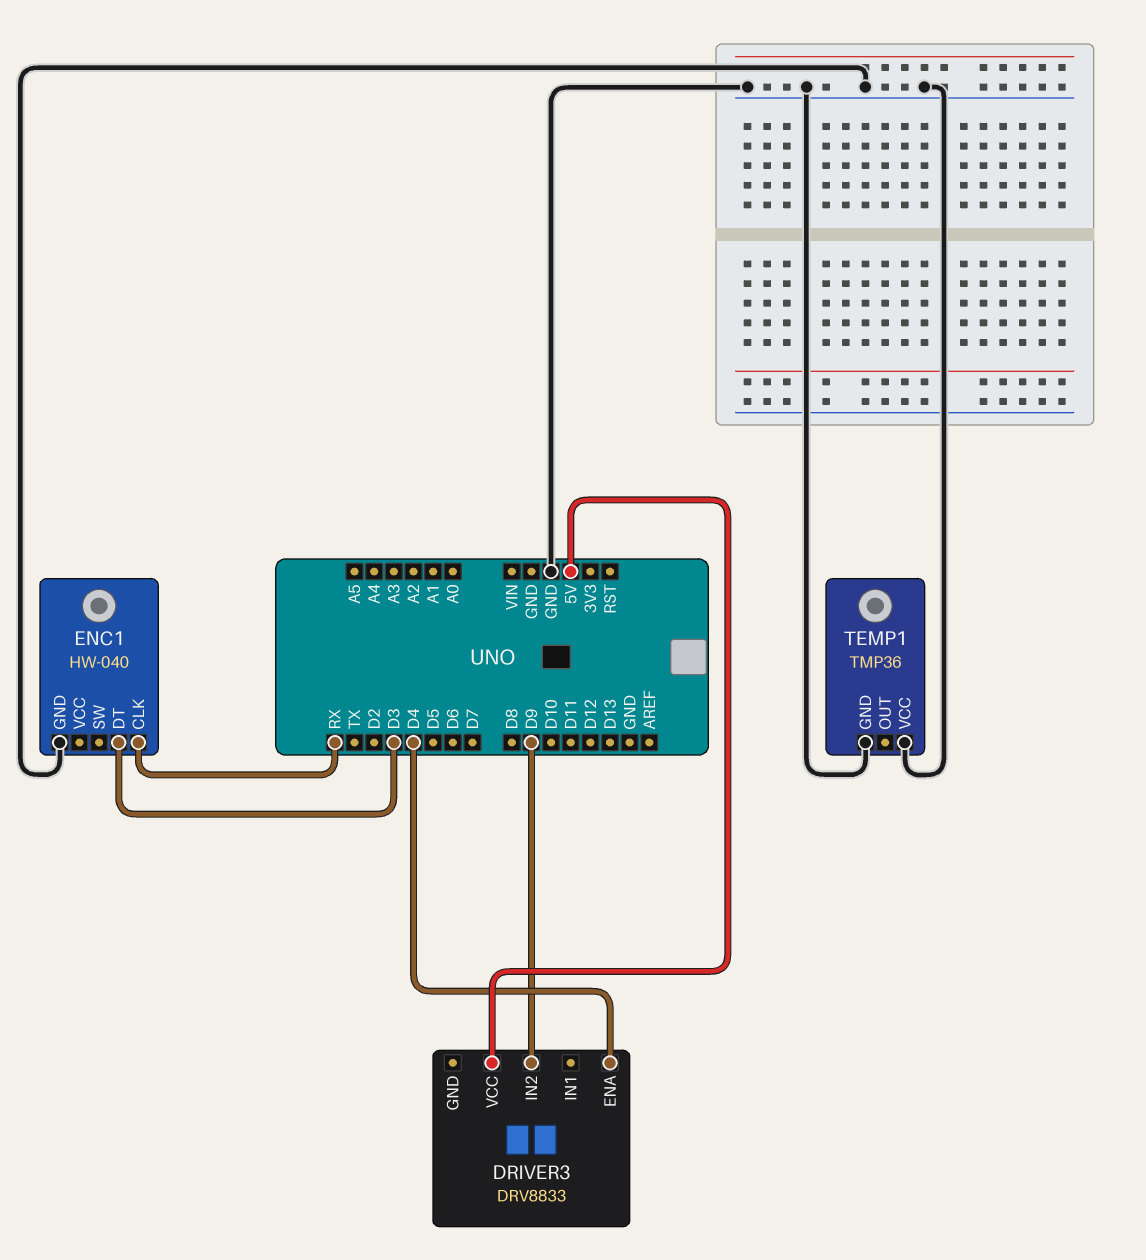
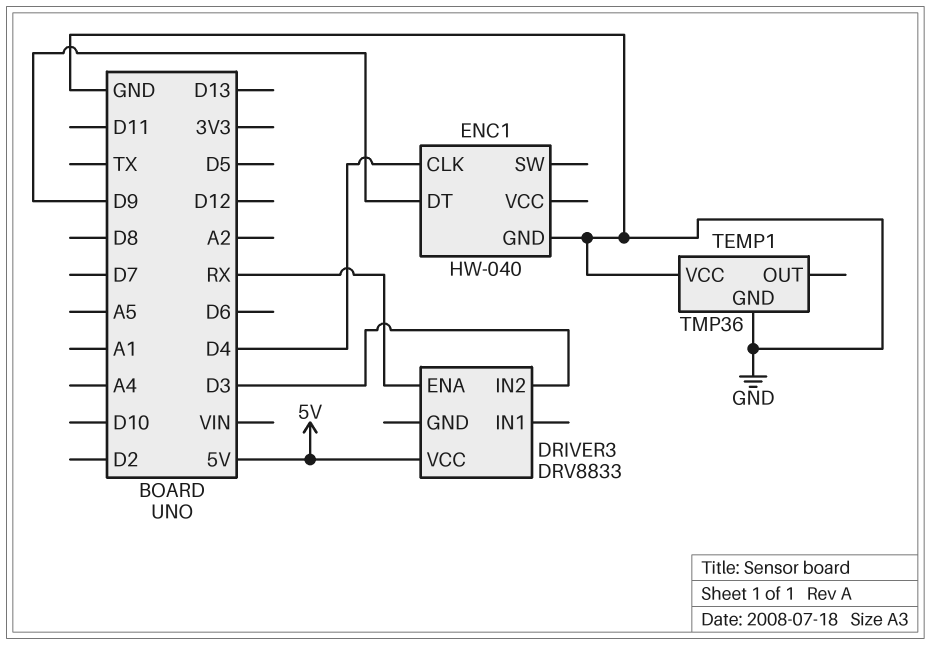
DRIVER3 pin ENA: D4 -> RX
DRIVER3 pin IN2: D9 -> D3
ENC1 pin CLK: RX -> D4
ENC1 pin DT: D3 -> D9

